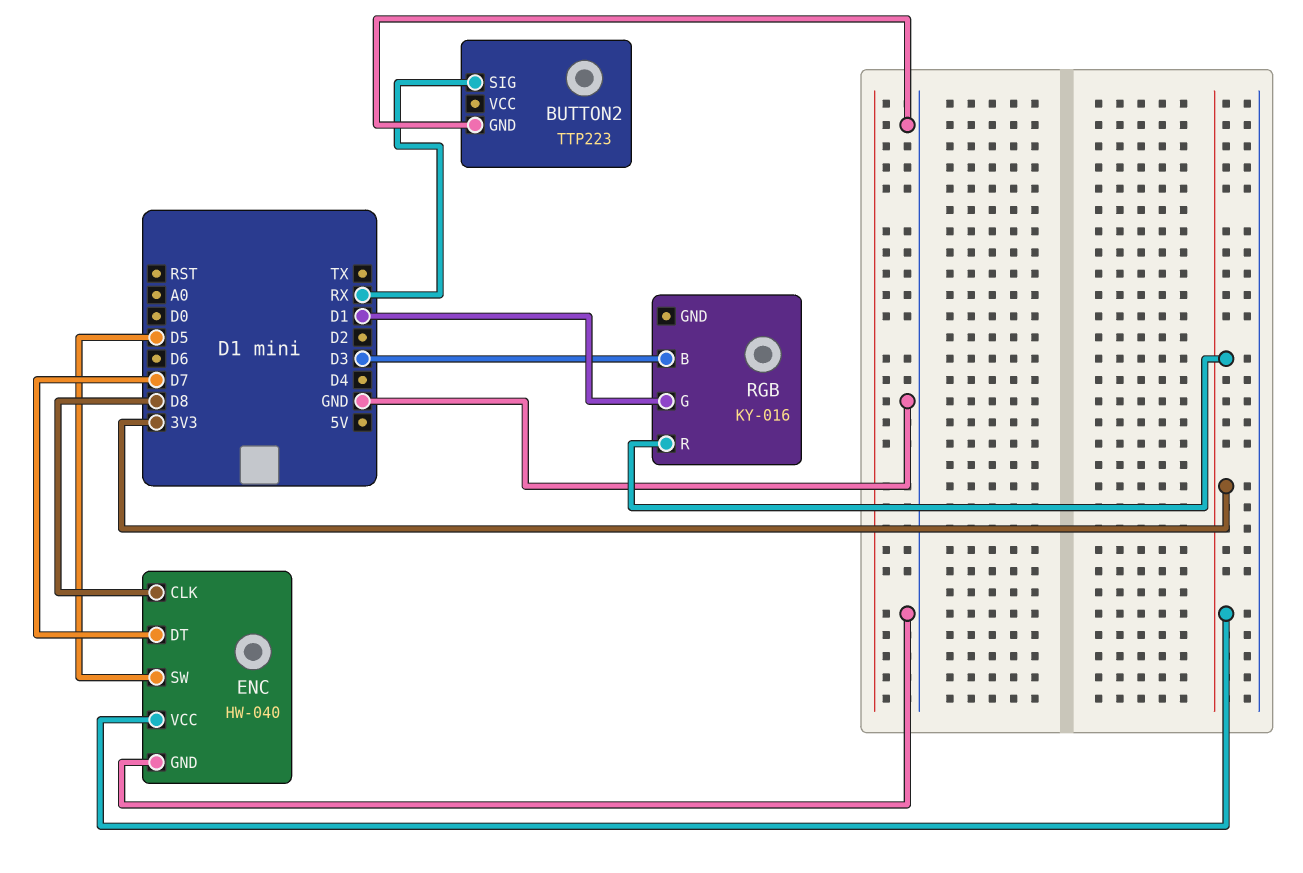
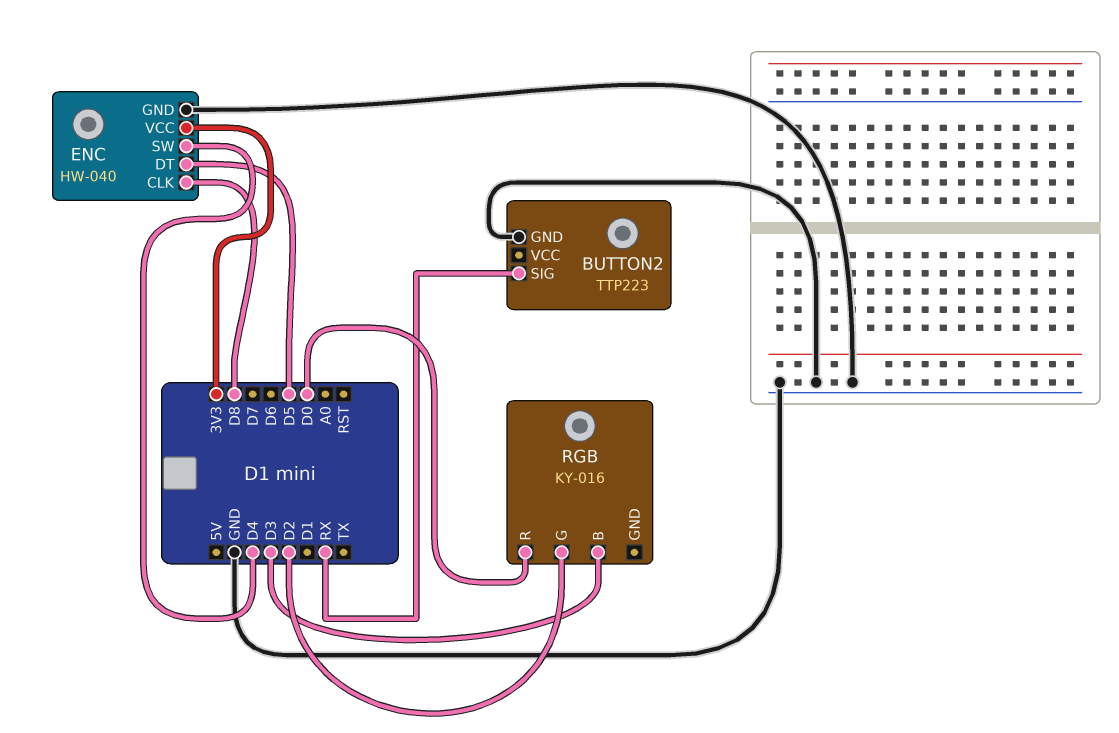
ENC pin DT: D7 -> D5
ENC pin SW: D5 -> D4
RGB pin G: D1 -> D2
RGB pin R: 3V3 -> D0

